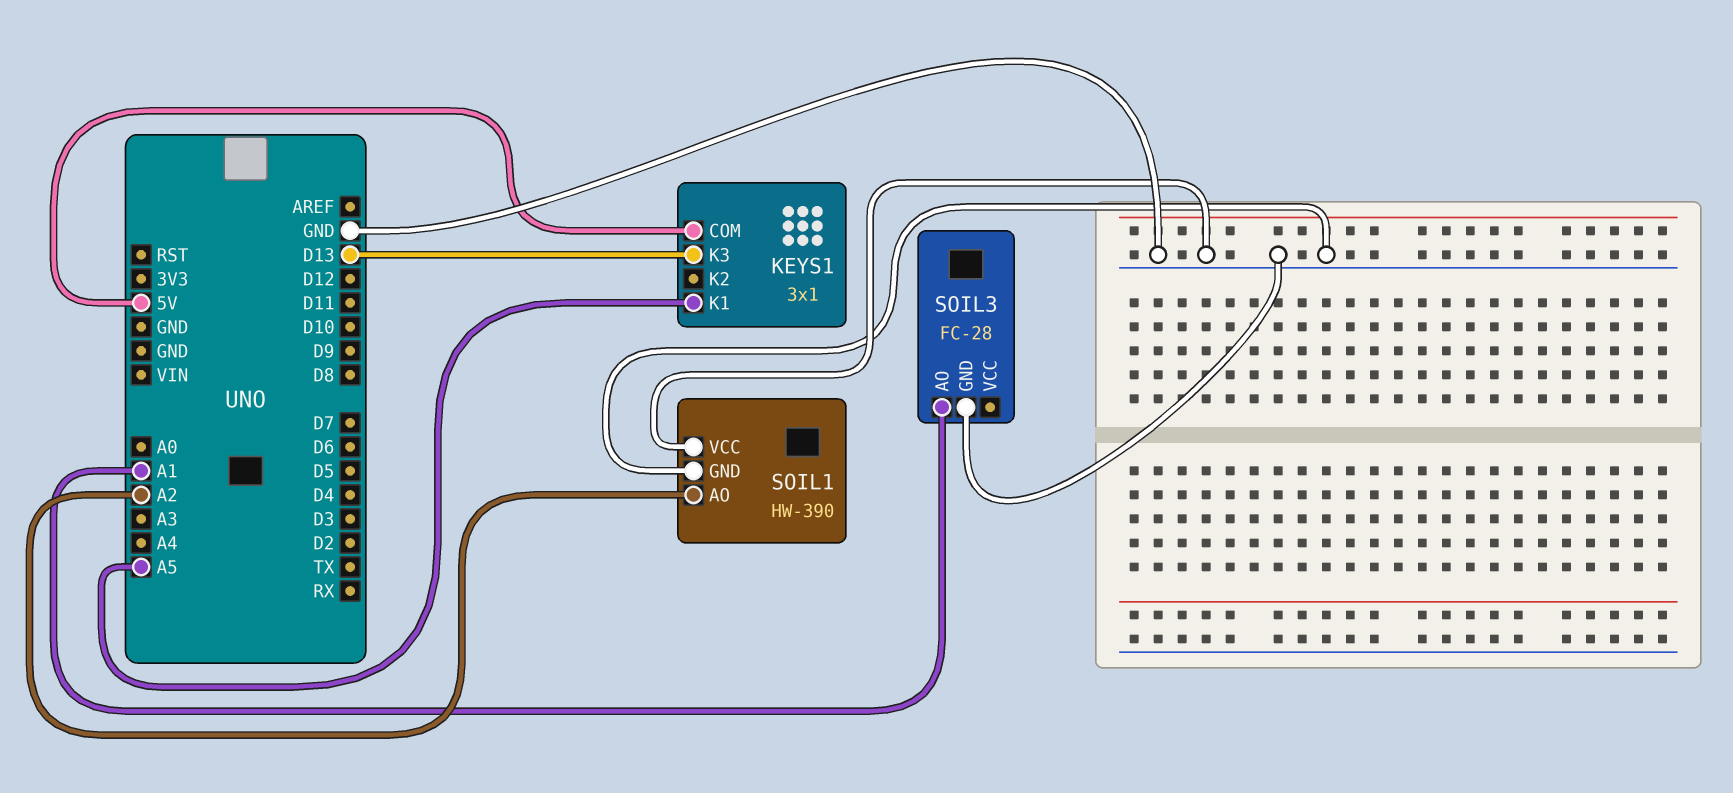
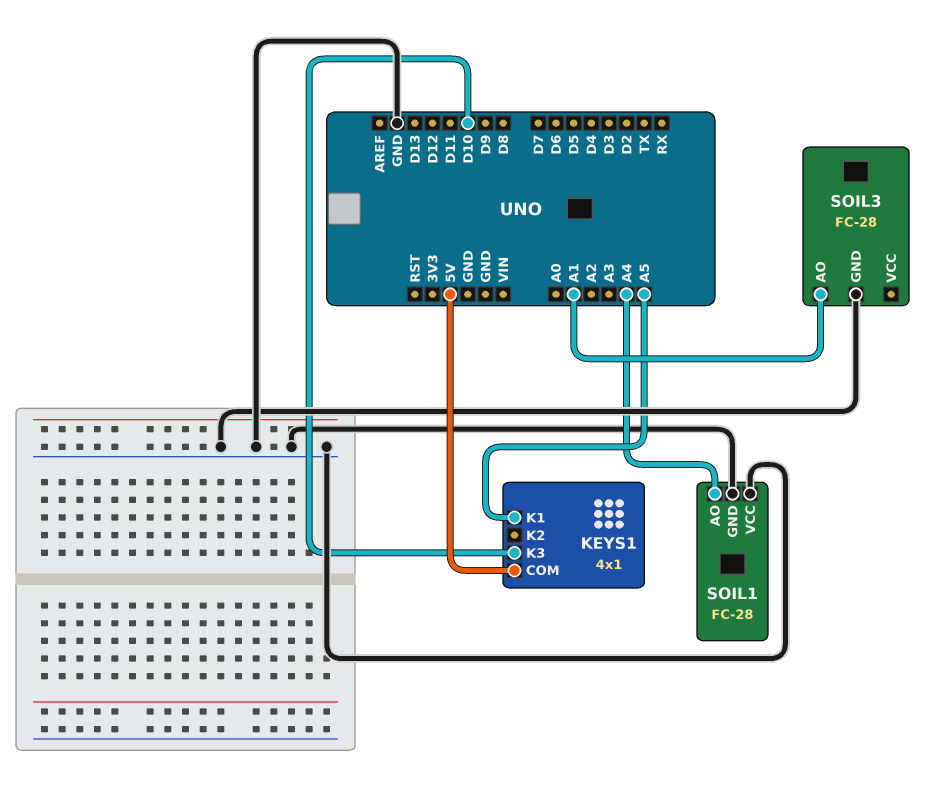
KEYS1: 3x1 -> 4x1
KEYS1 pin K3: D13 -> D10
SOIL1: HW-390 -> FC-28
SOIL1 pin AO: A2 -> A4

